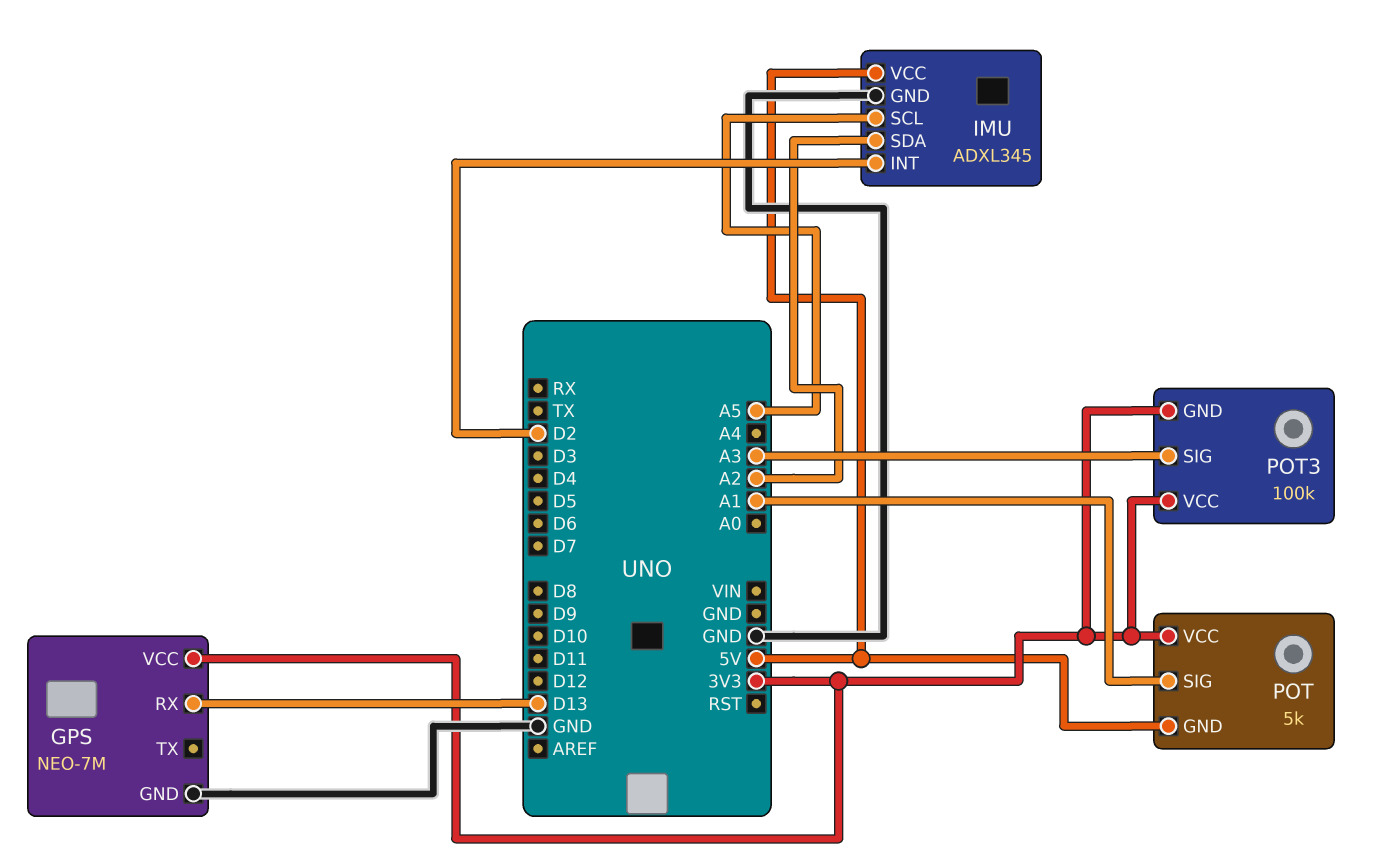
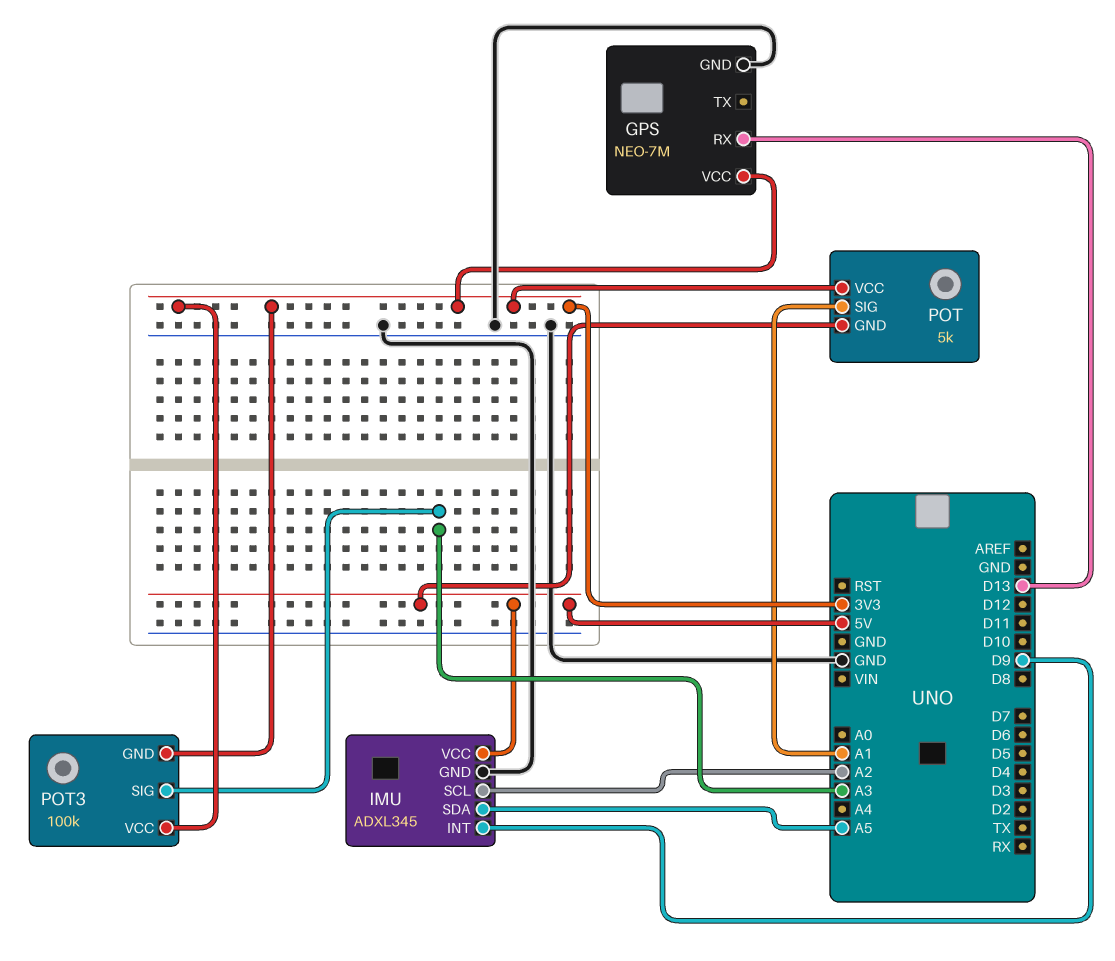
IMU pin INT: D2 -> D9
IMU pin SCL: A5 -> A2
IMU pin SDA: A2 -> A5

